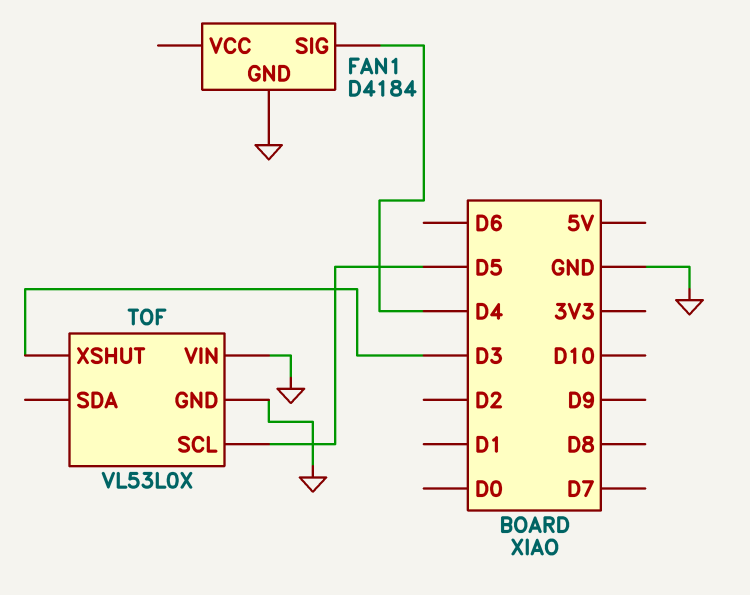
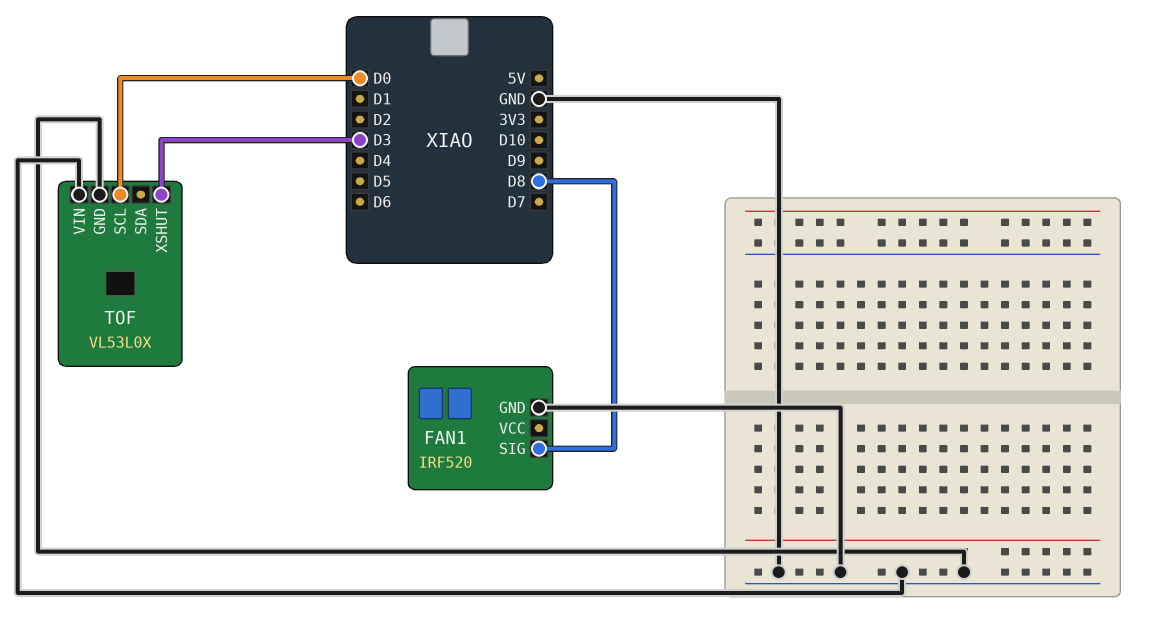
FAN1: D4184 -> IRF520
FAN1 pin SIG: D4 -> D8
TOF pin SCL: D5 -> D0

